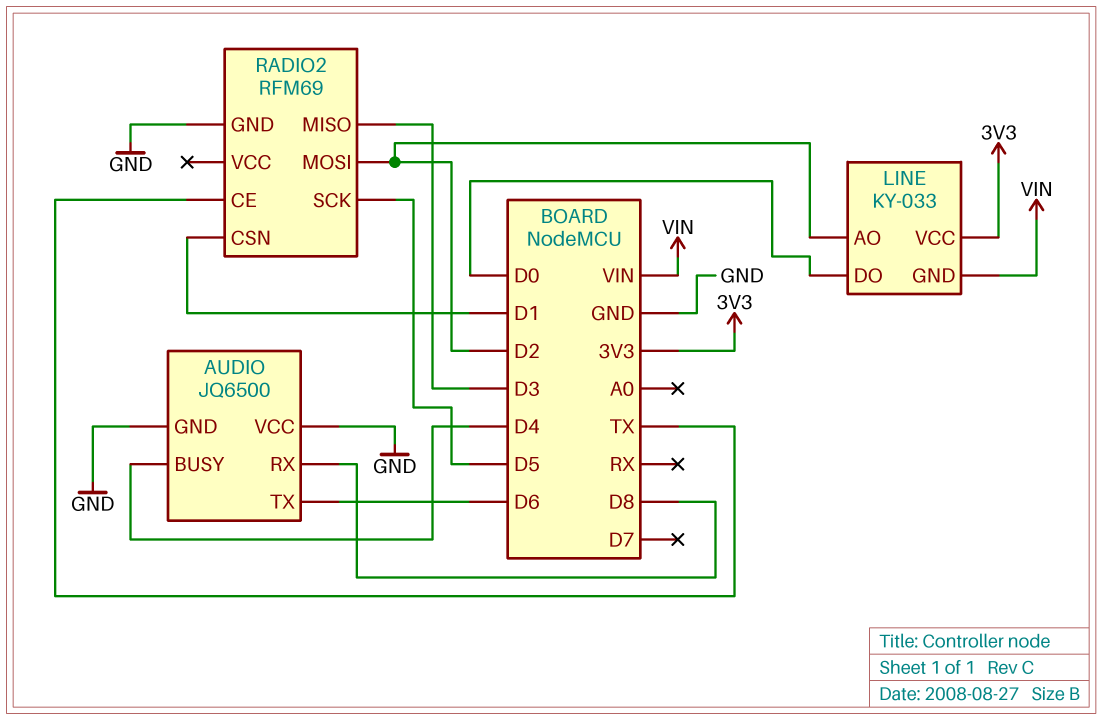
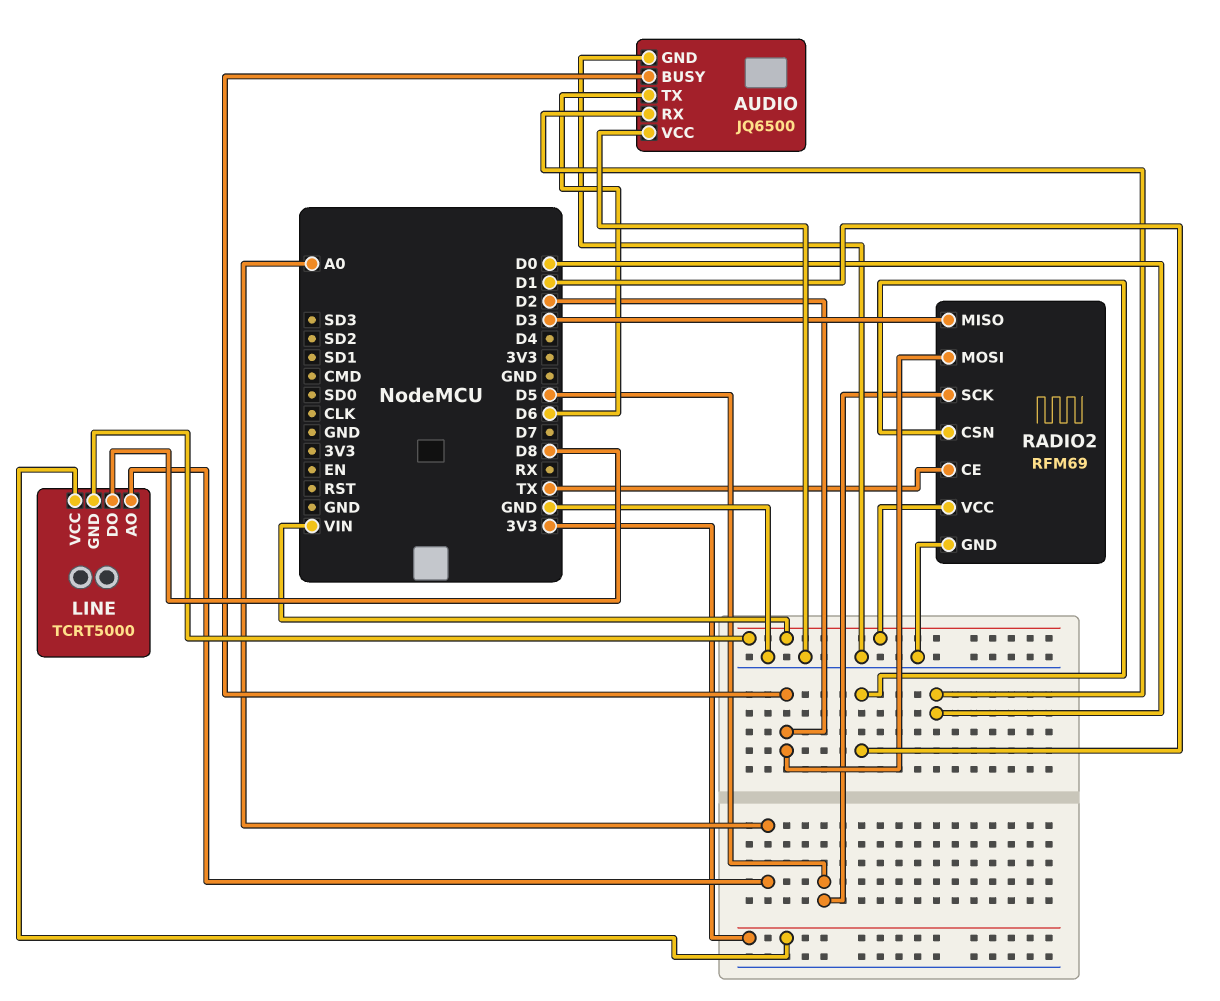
AUDIO pin BUSY: D4 -> D2
AUDIO pin RX: D8 -> D0
LINE: KY-033 -> TCRT5000
LINE pin AO: D2 -> A0
LINE pin DO: D0 -> D8
RADIO2 pin VCC: none -> VIN

